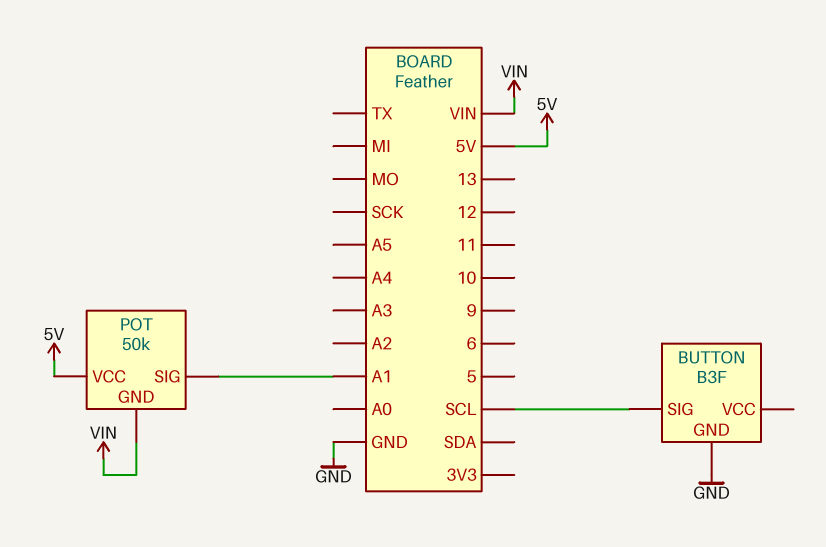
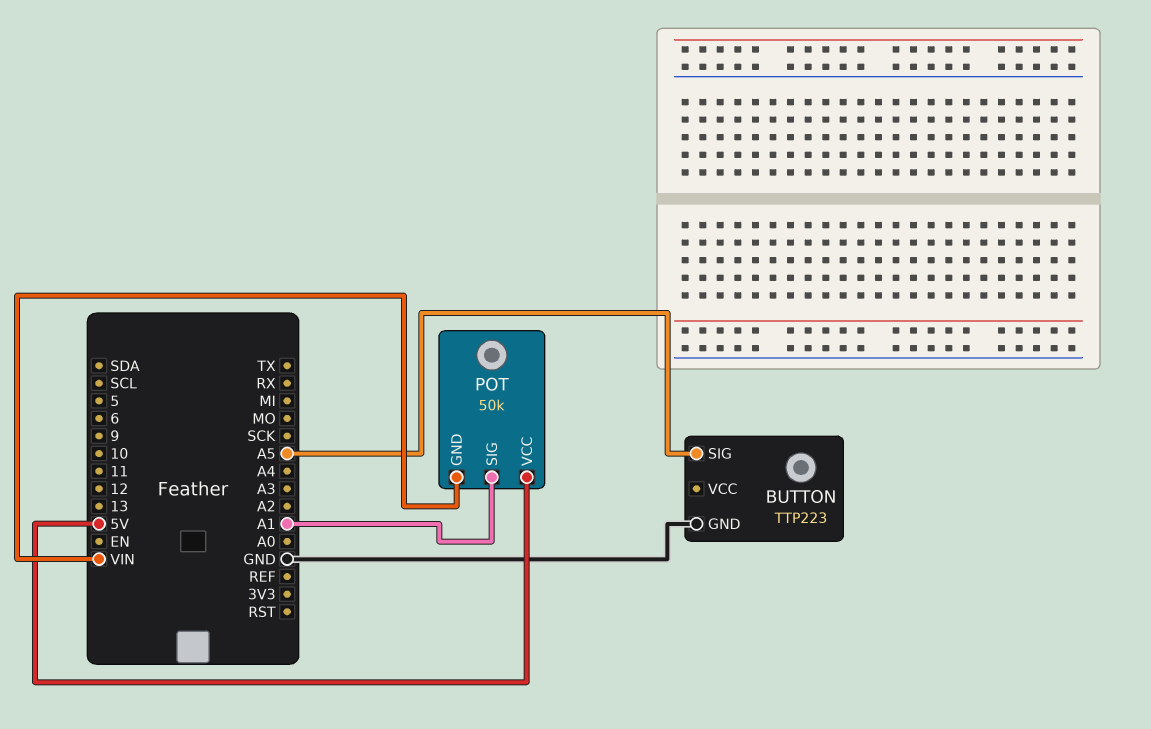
BUTTON: B3F -> TTP223
BUTTON pin SIG: SCL -> A5

